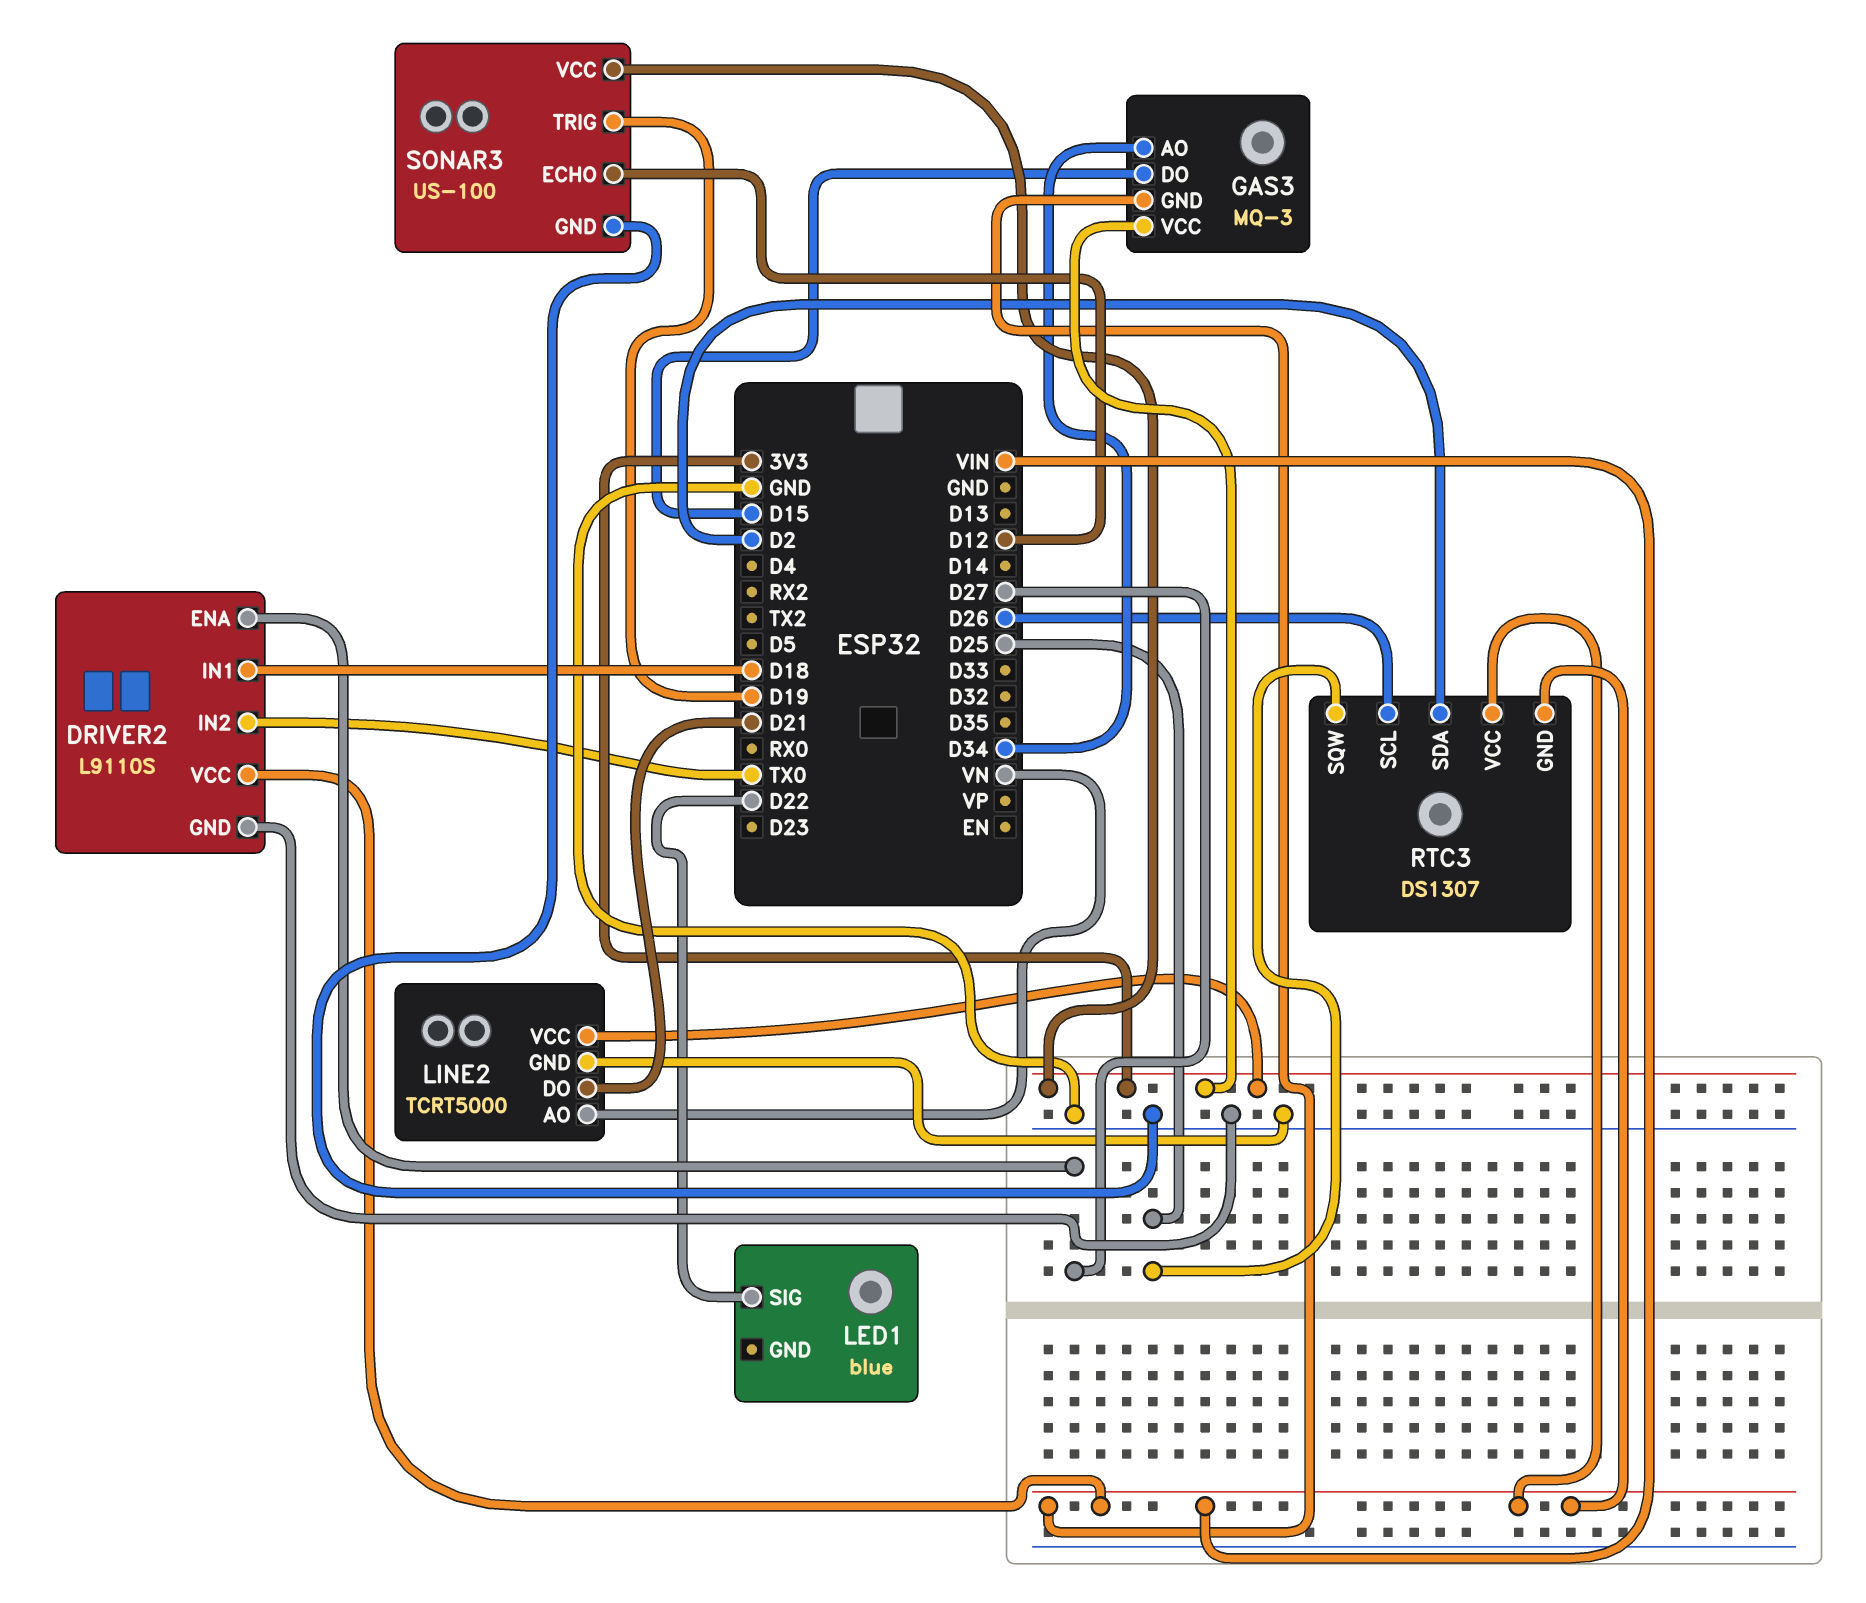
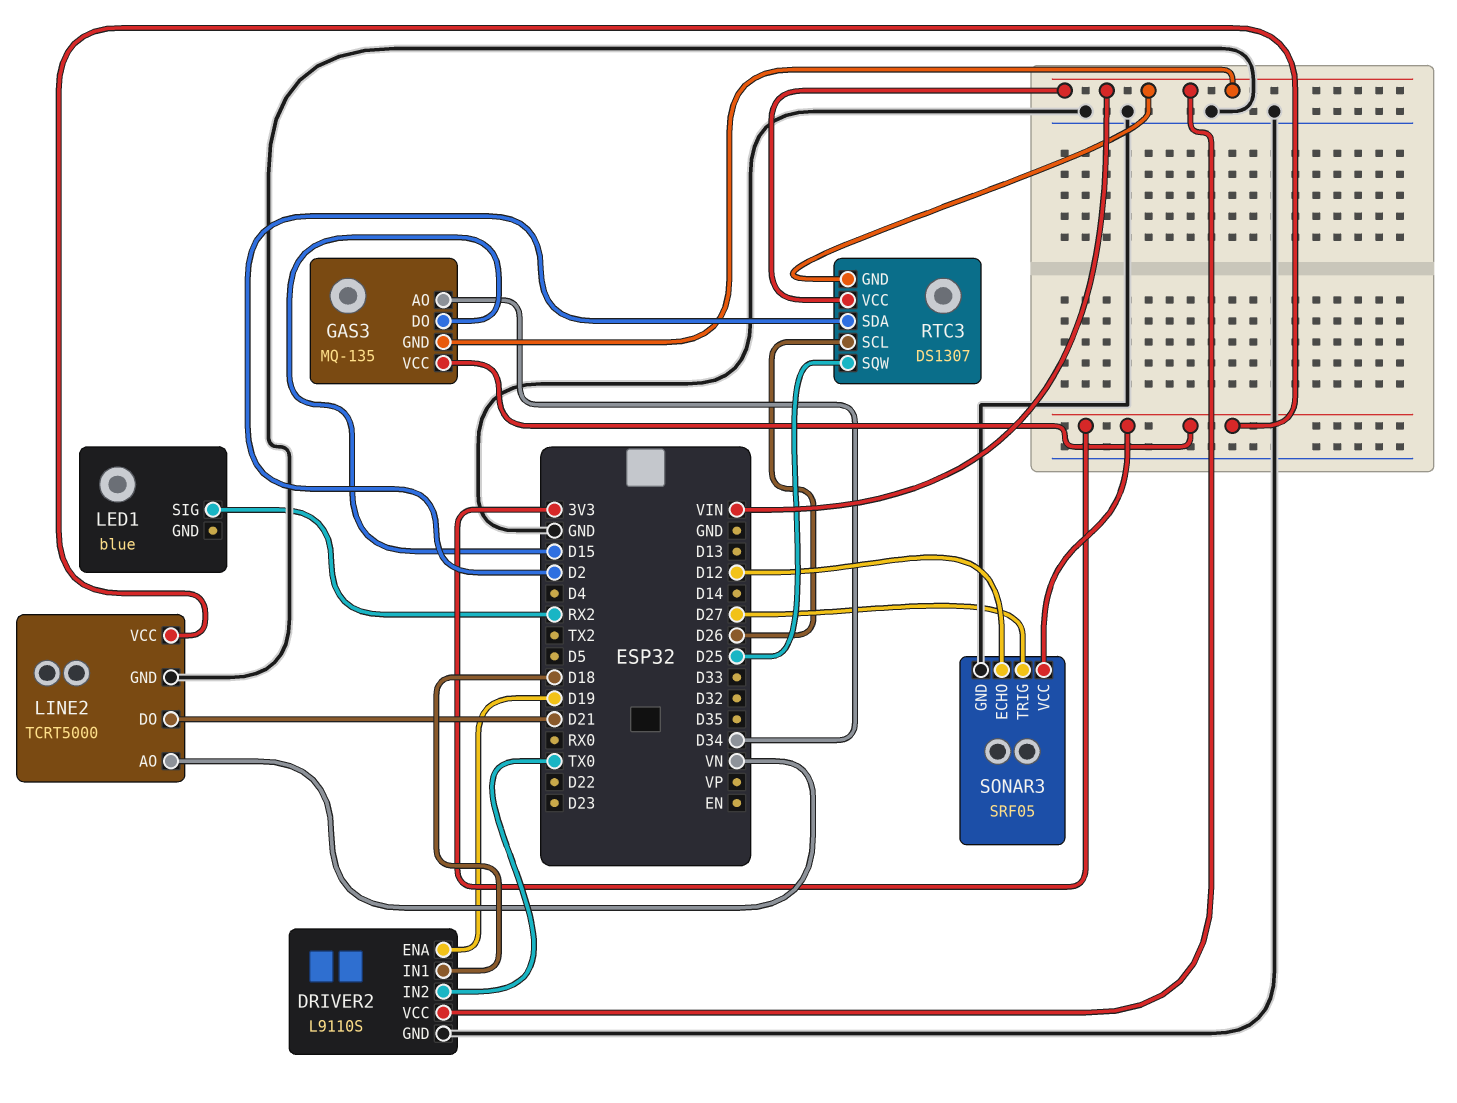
DRIVER2 pin ENA: D27 -> D19
GAS3: MQ-3 -> MQ-135
LED1 pin SIG: D22 -> RX2
SONAR3: US-100 -> SRF05
SONAR3 pin TRIG: D19 -> D27

